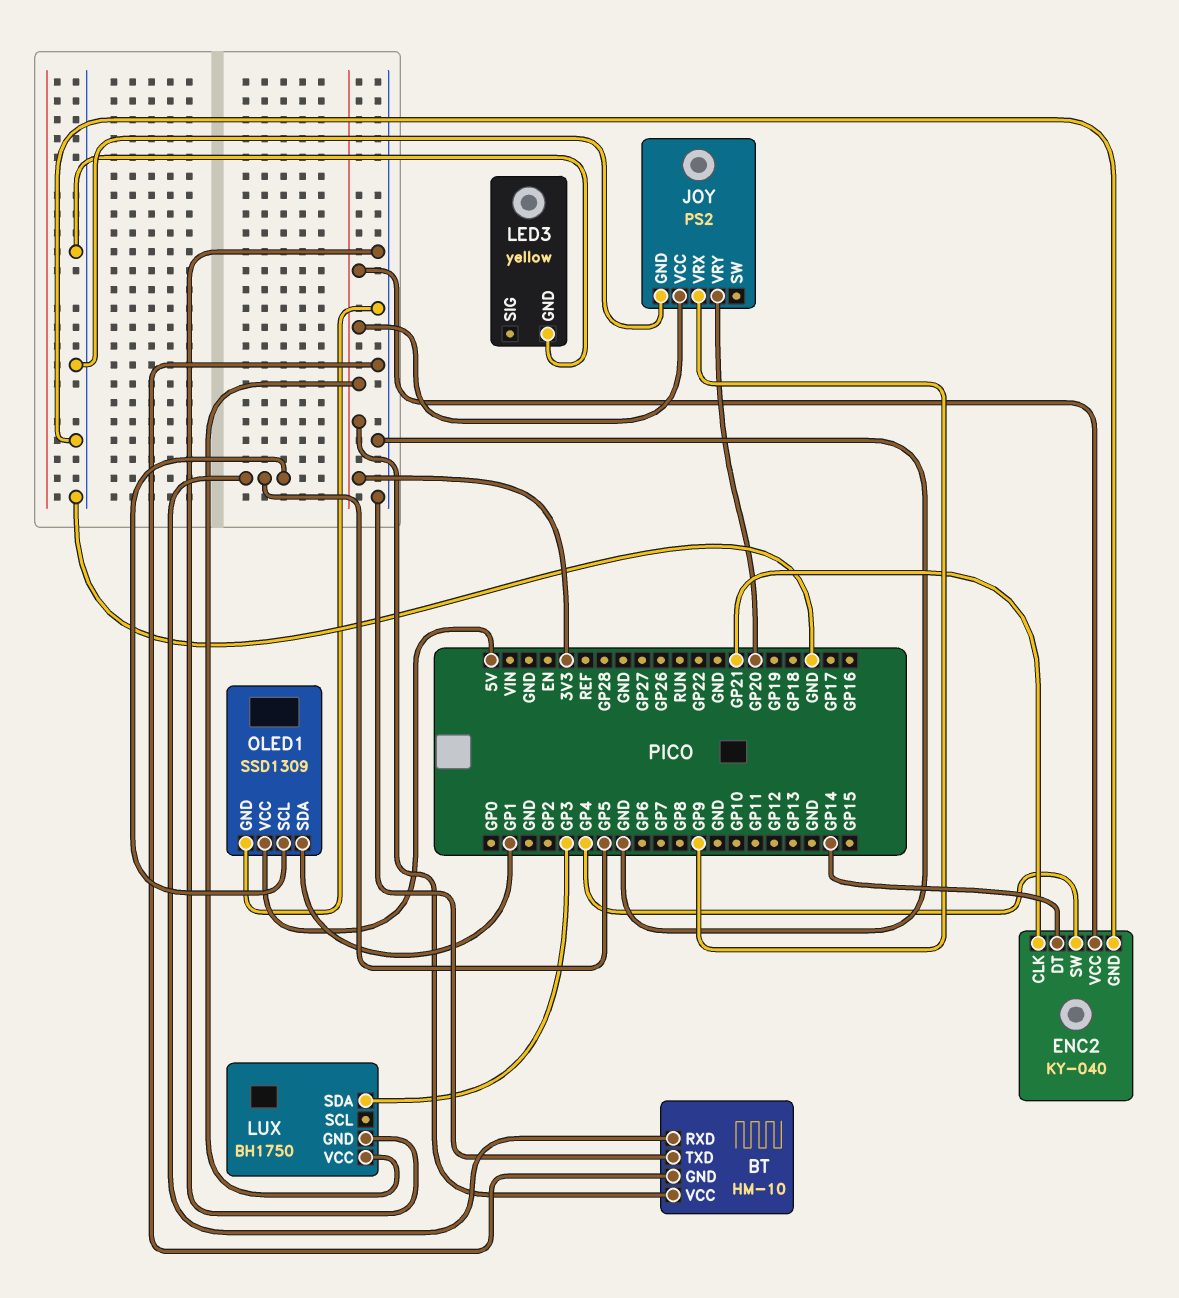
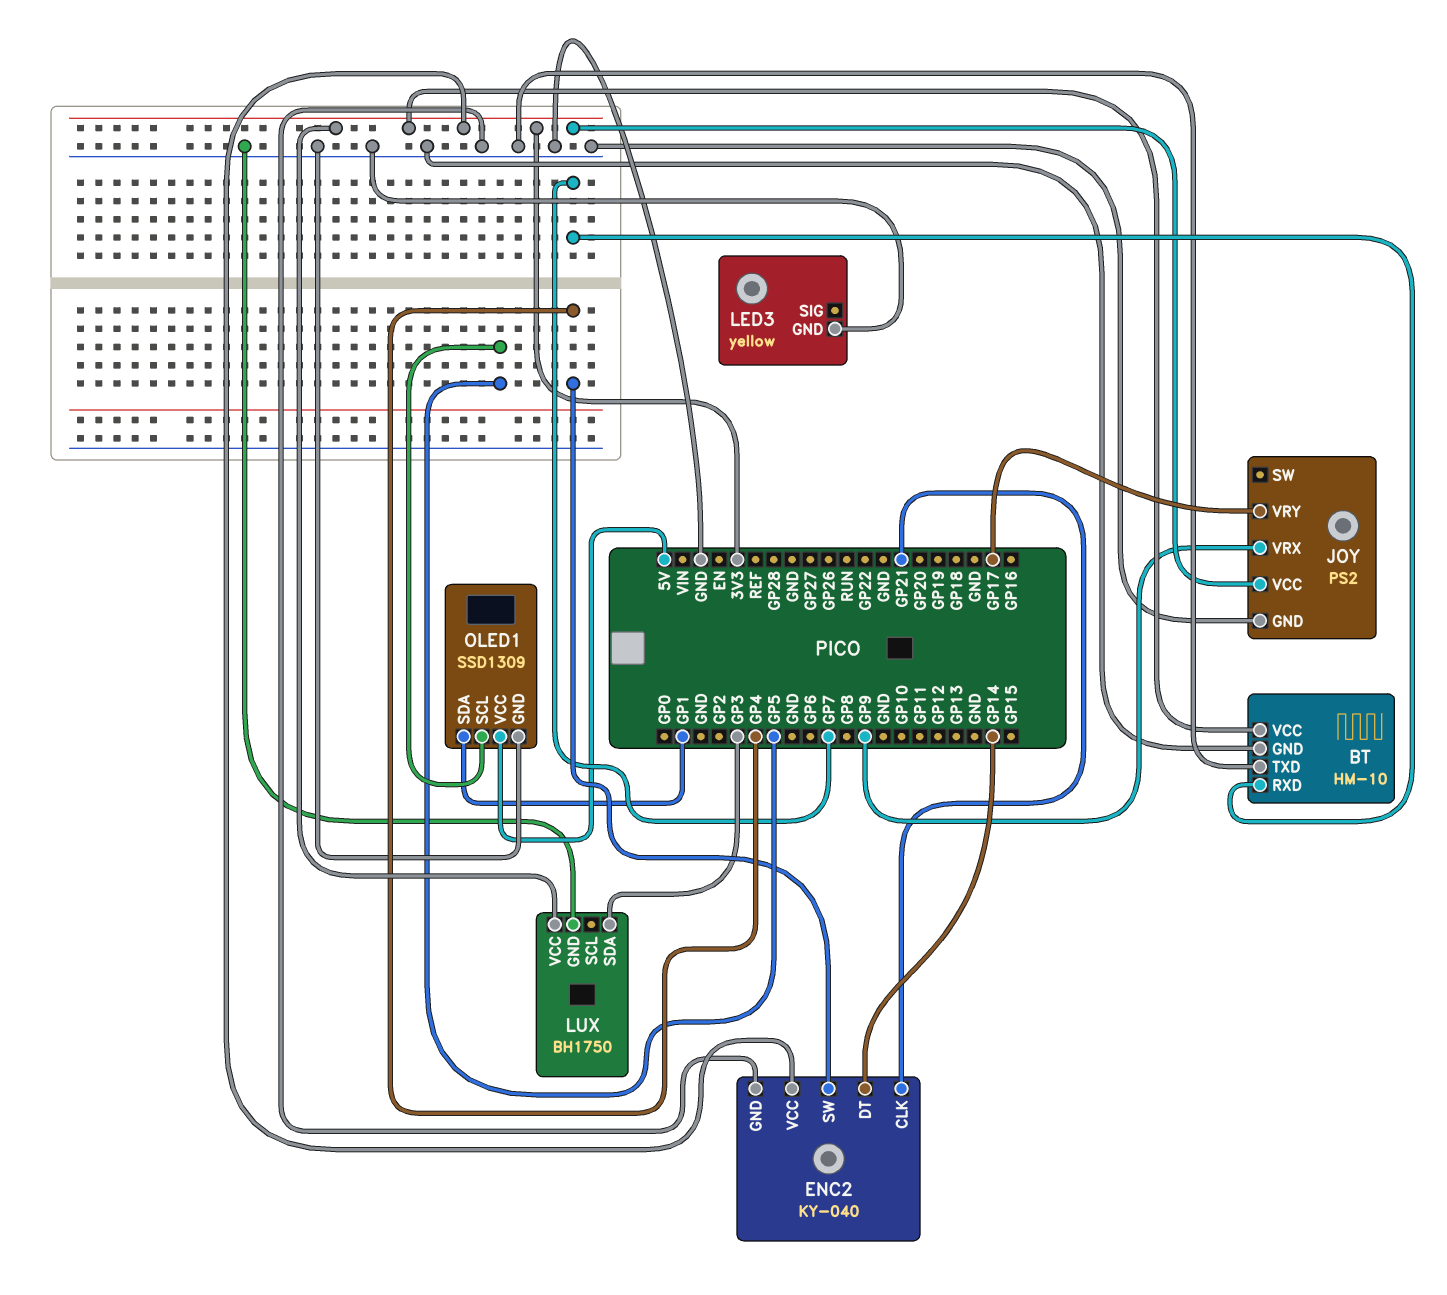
BT pin RXD: GP5 -> GP7
JOY pin VRY: GP20 -> GP17

